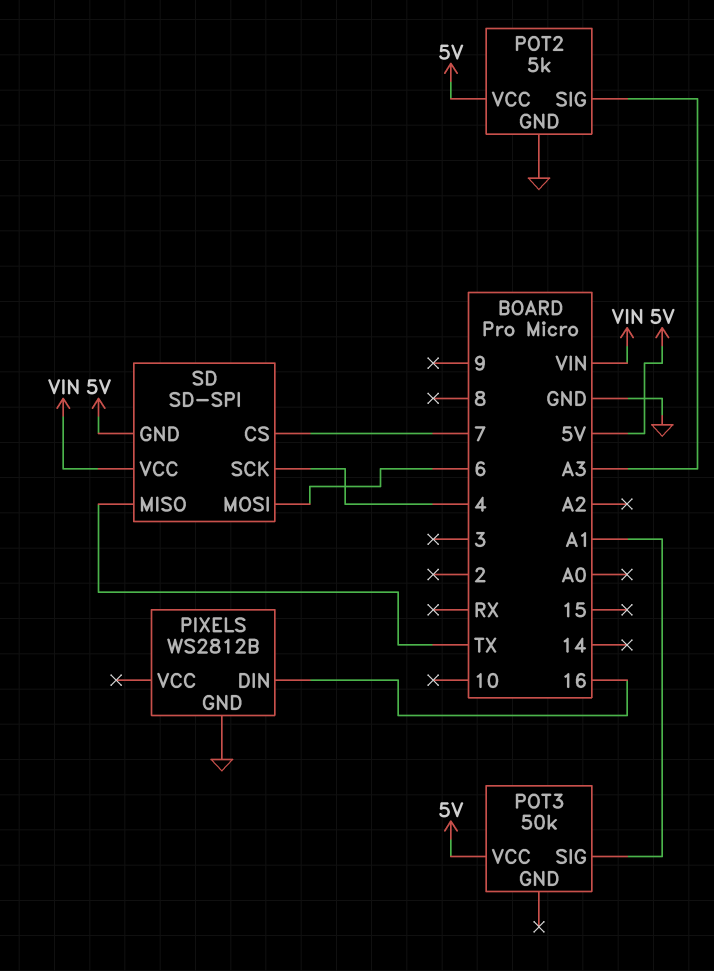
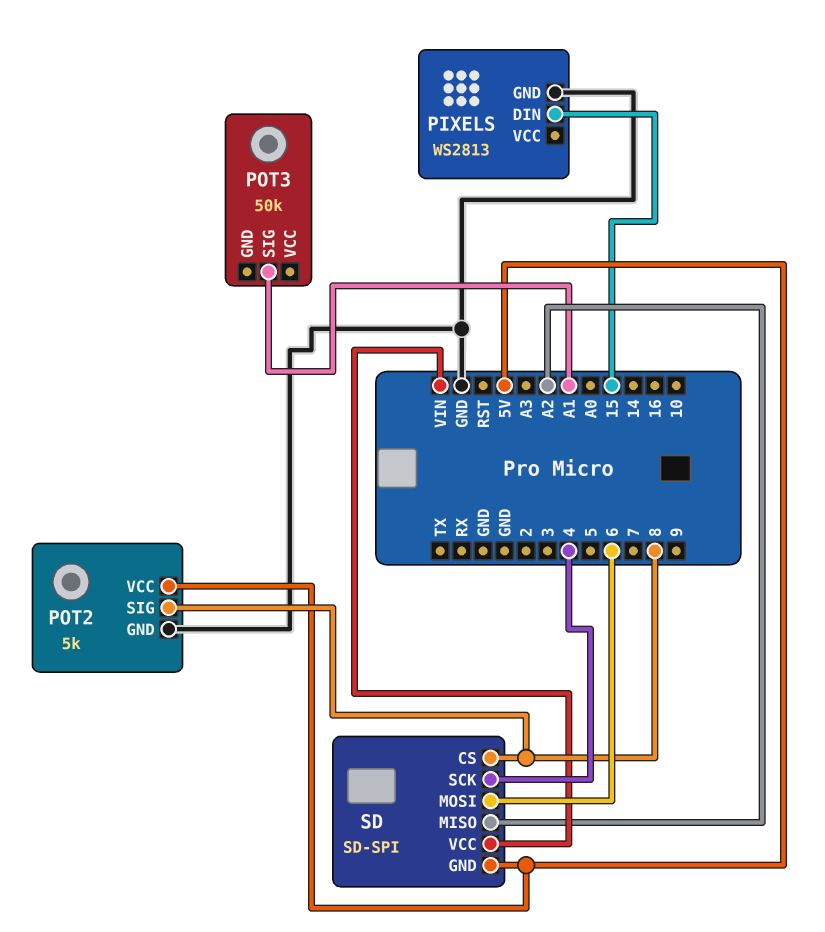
PIXELS: WS2812B -> WS2813
PIXELS pin DIN: 16 -> 15
POT2 pin SIG: A3 -> 8
POT3 pin VCC: 5V -> none
SD pin CS: 7 -> 8
SD pin MISO: TX -> A2

